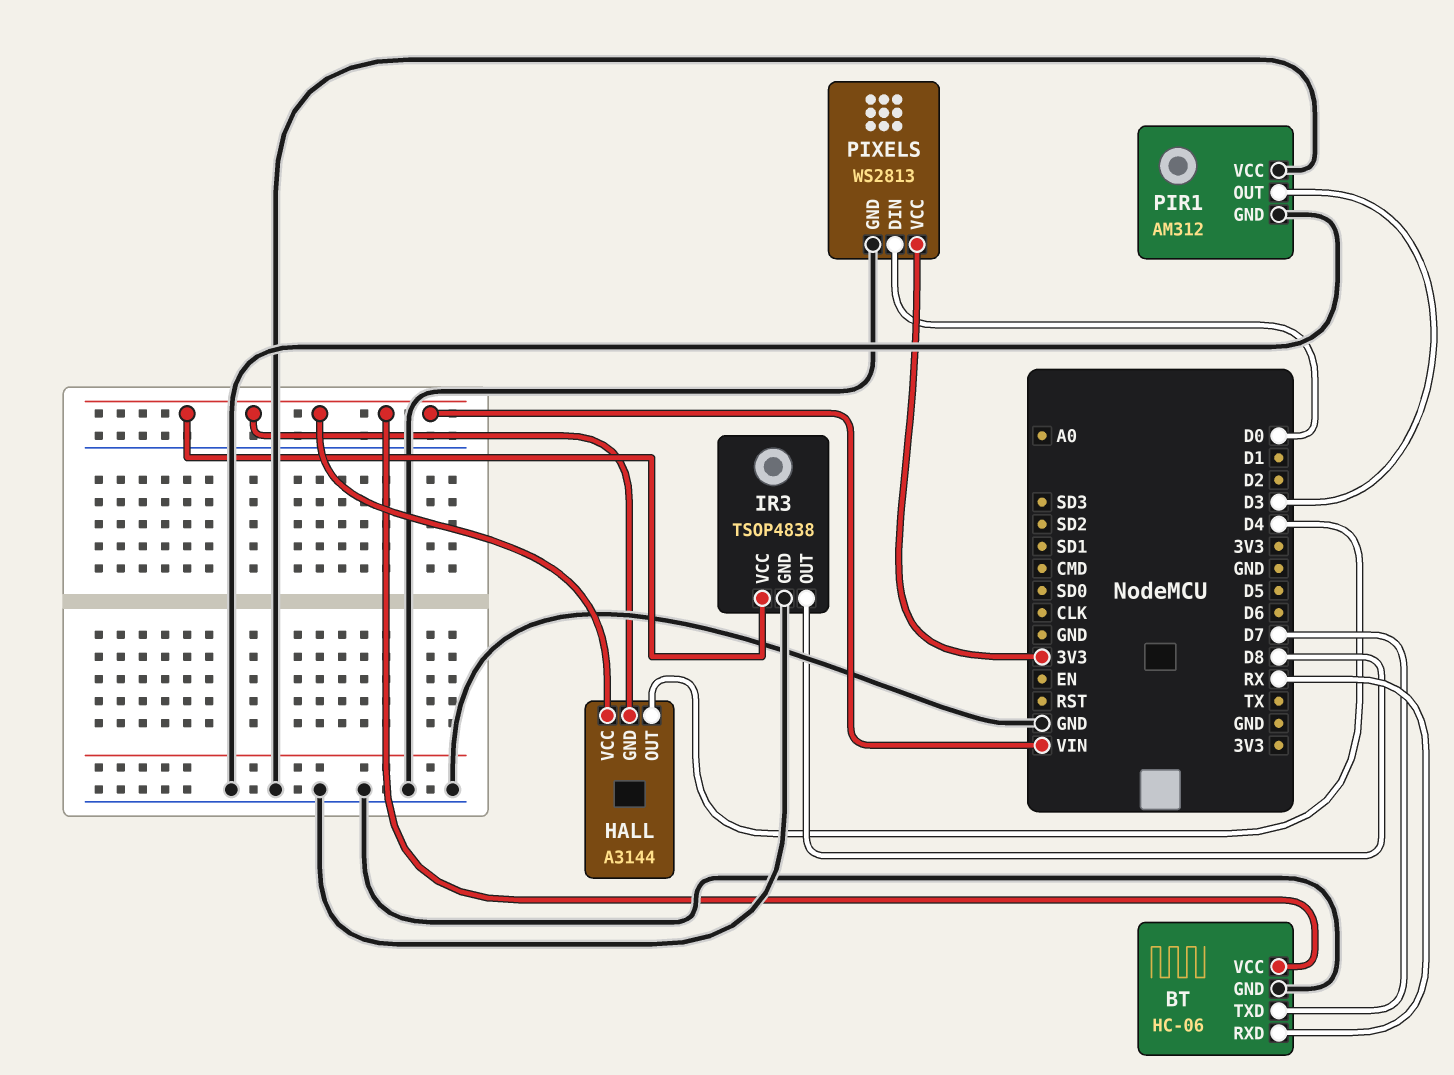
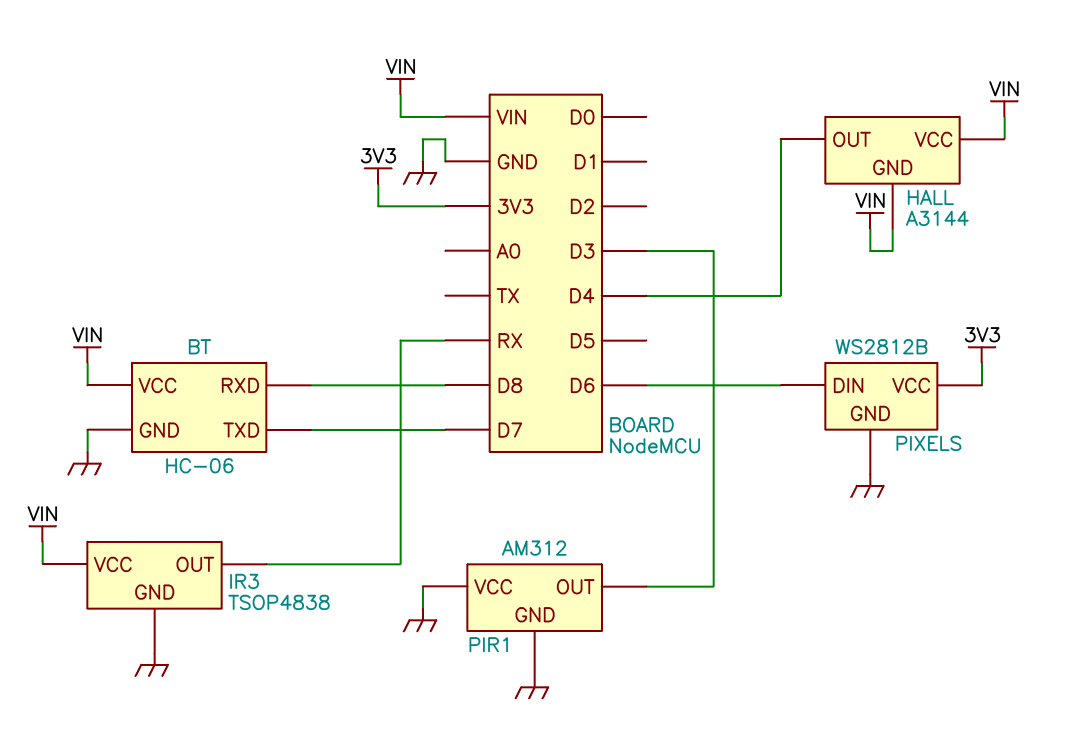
BT pin RXD: RX -> D8
IR3 pin OUT: D8 -> RX
PIXELS: WS2813 -> WS2812B
PIXELS pin DIN: D0 -> D6

